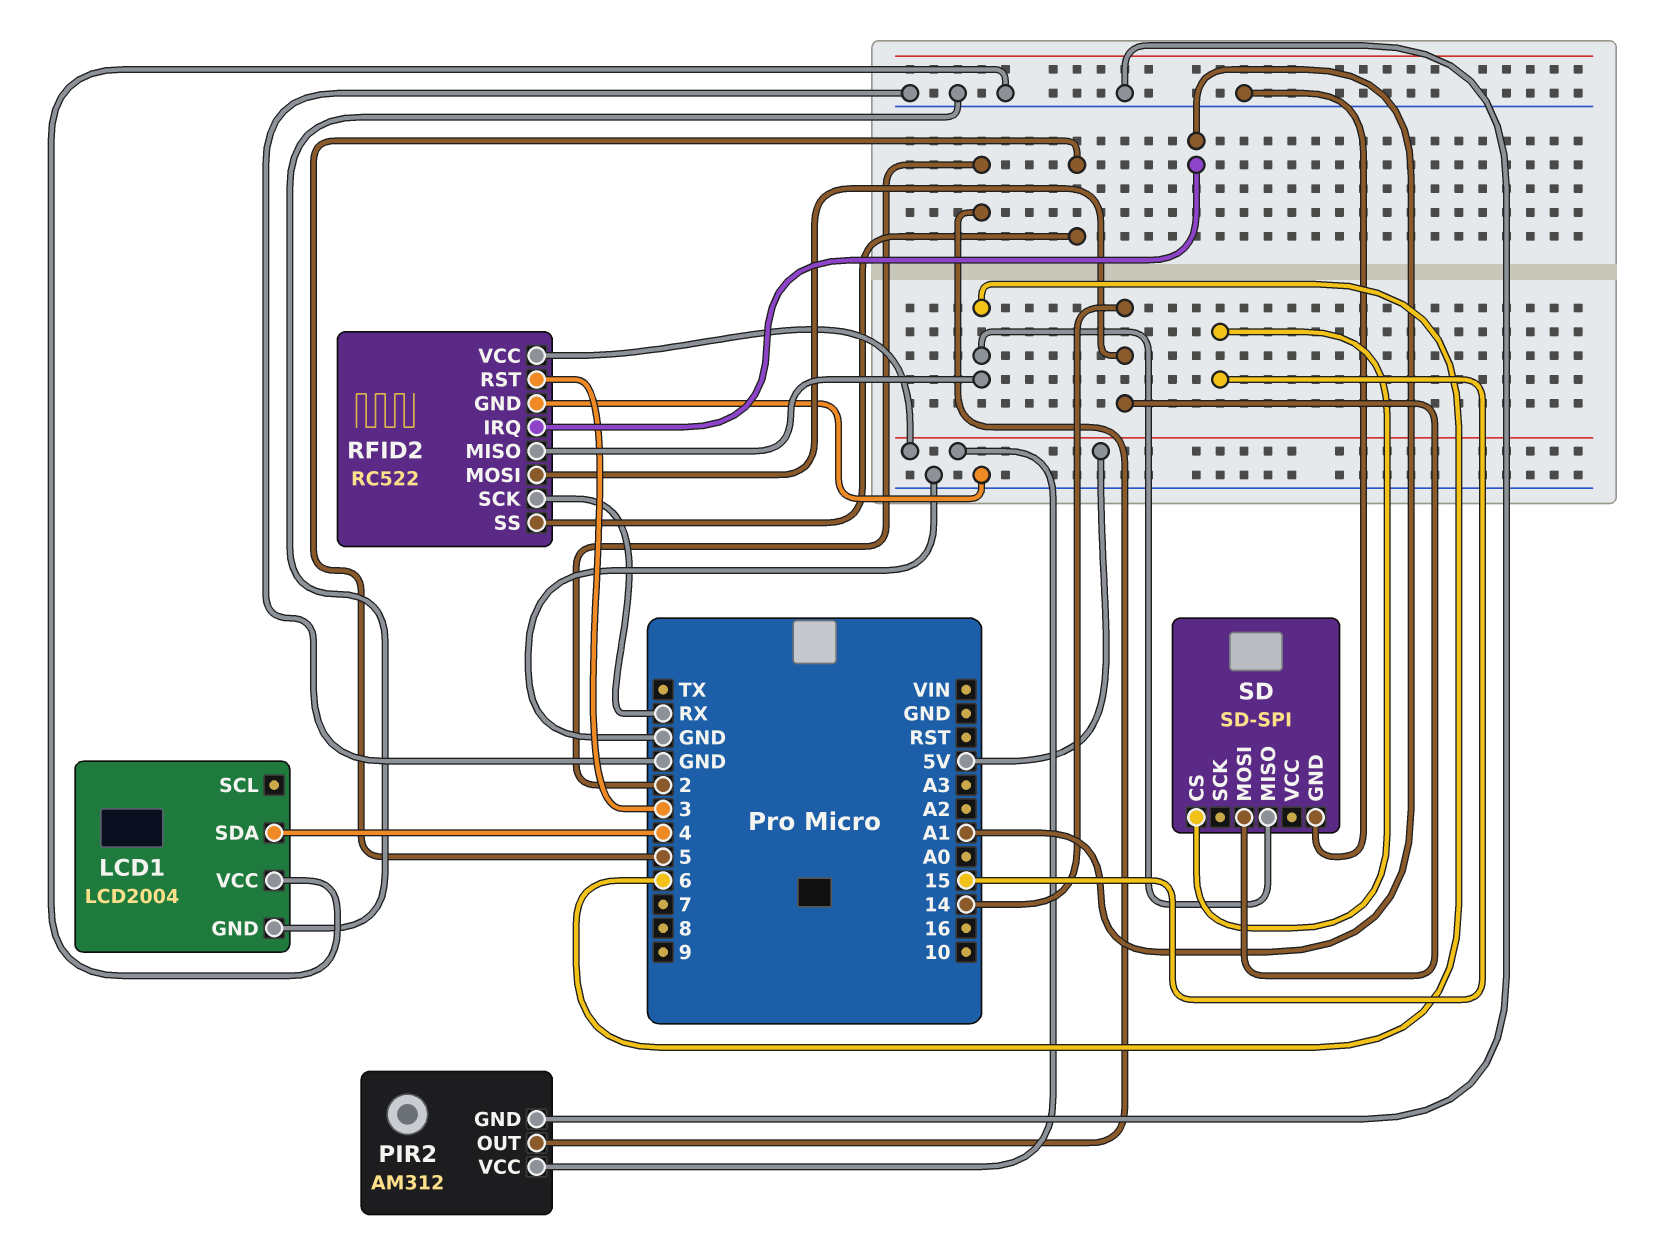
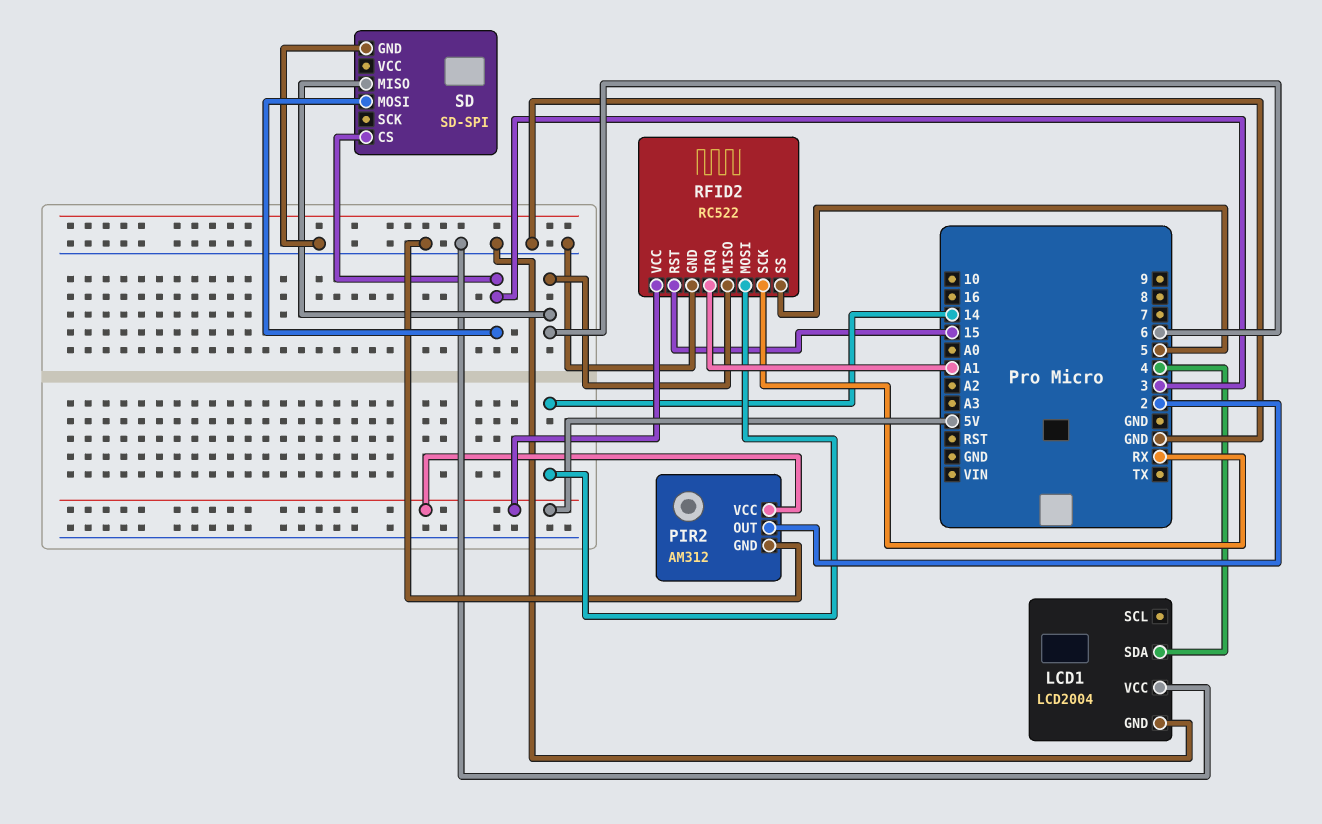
RFID2 pin RST: 3 -> 15
SD pin CS: 15 -> 3
SD pin MOSI: 14 -> 3

